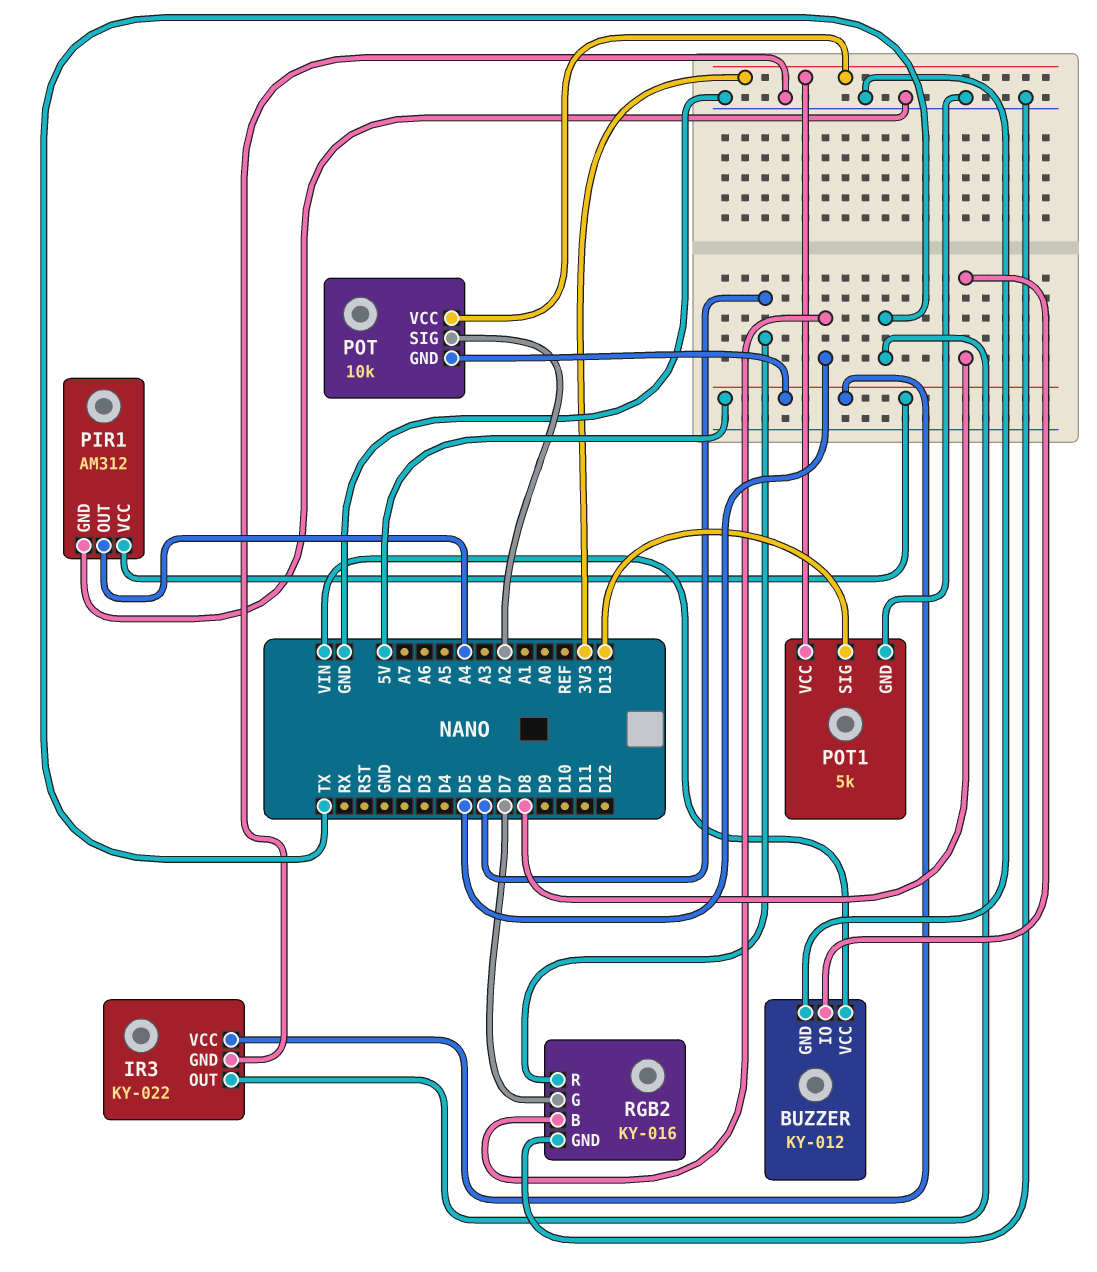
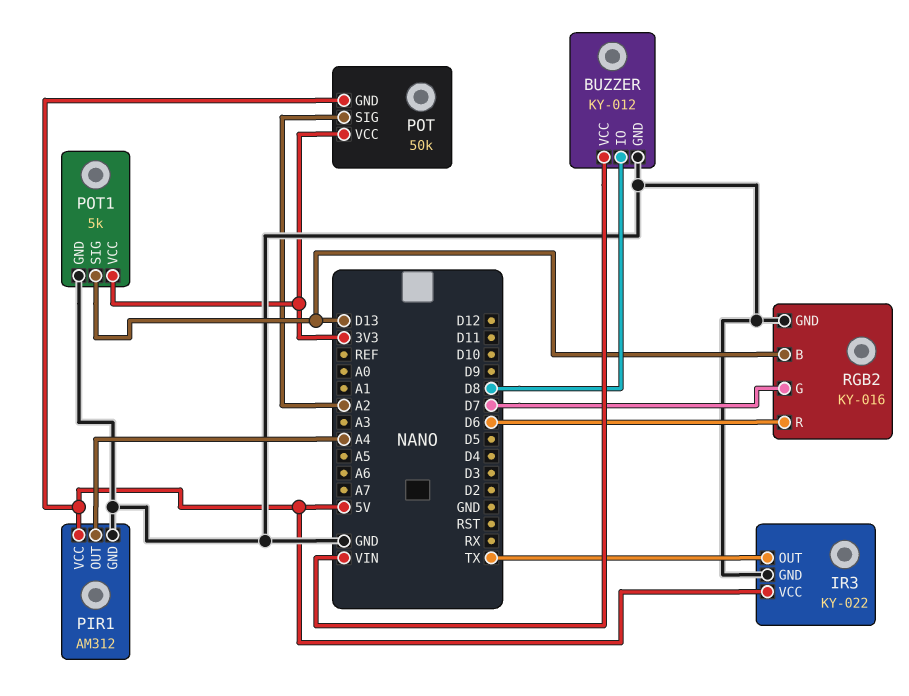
POT: 10k -> 50k
RGB2 pin B: D5 -> D13

